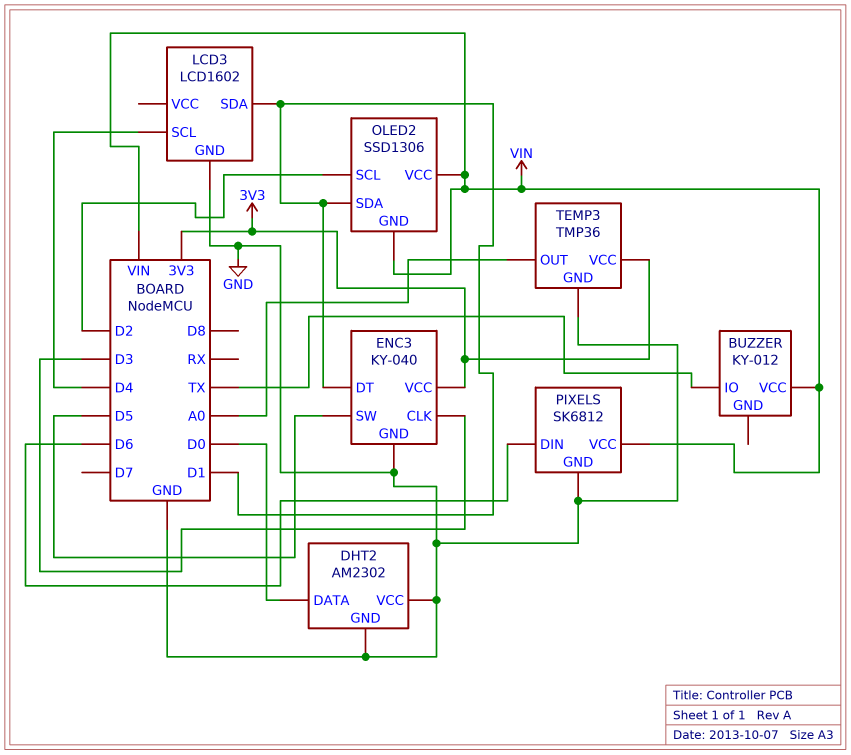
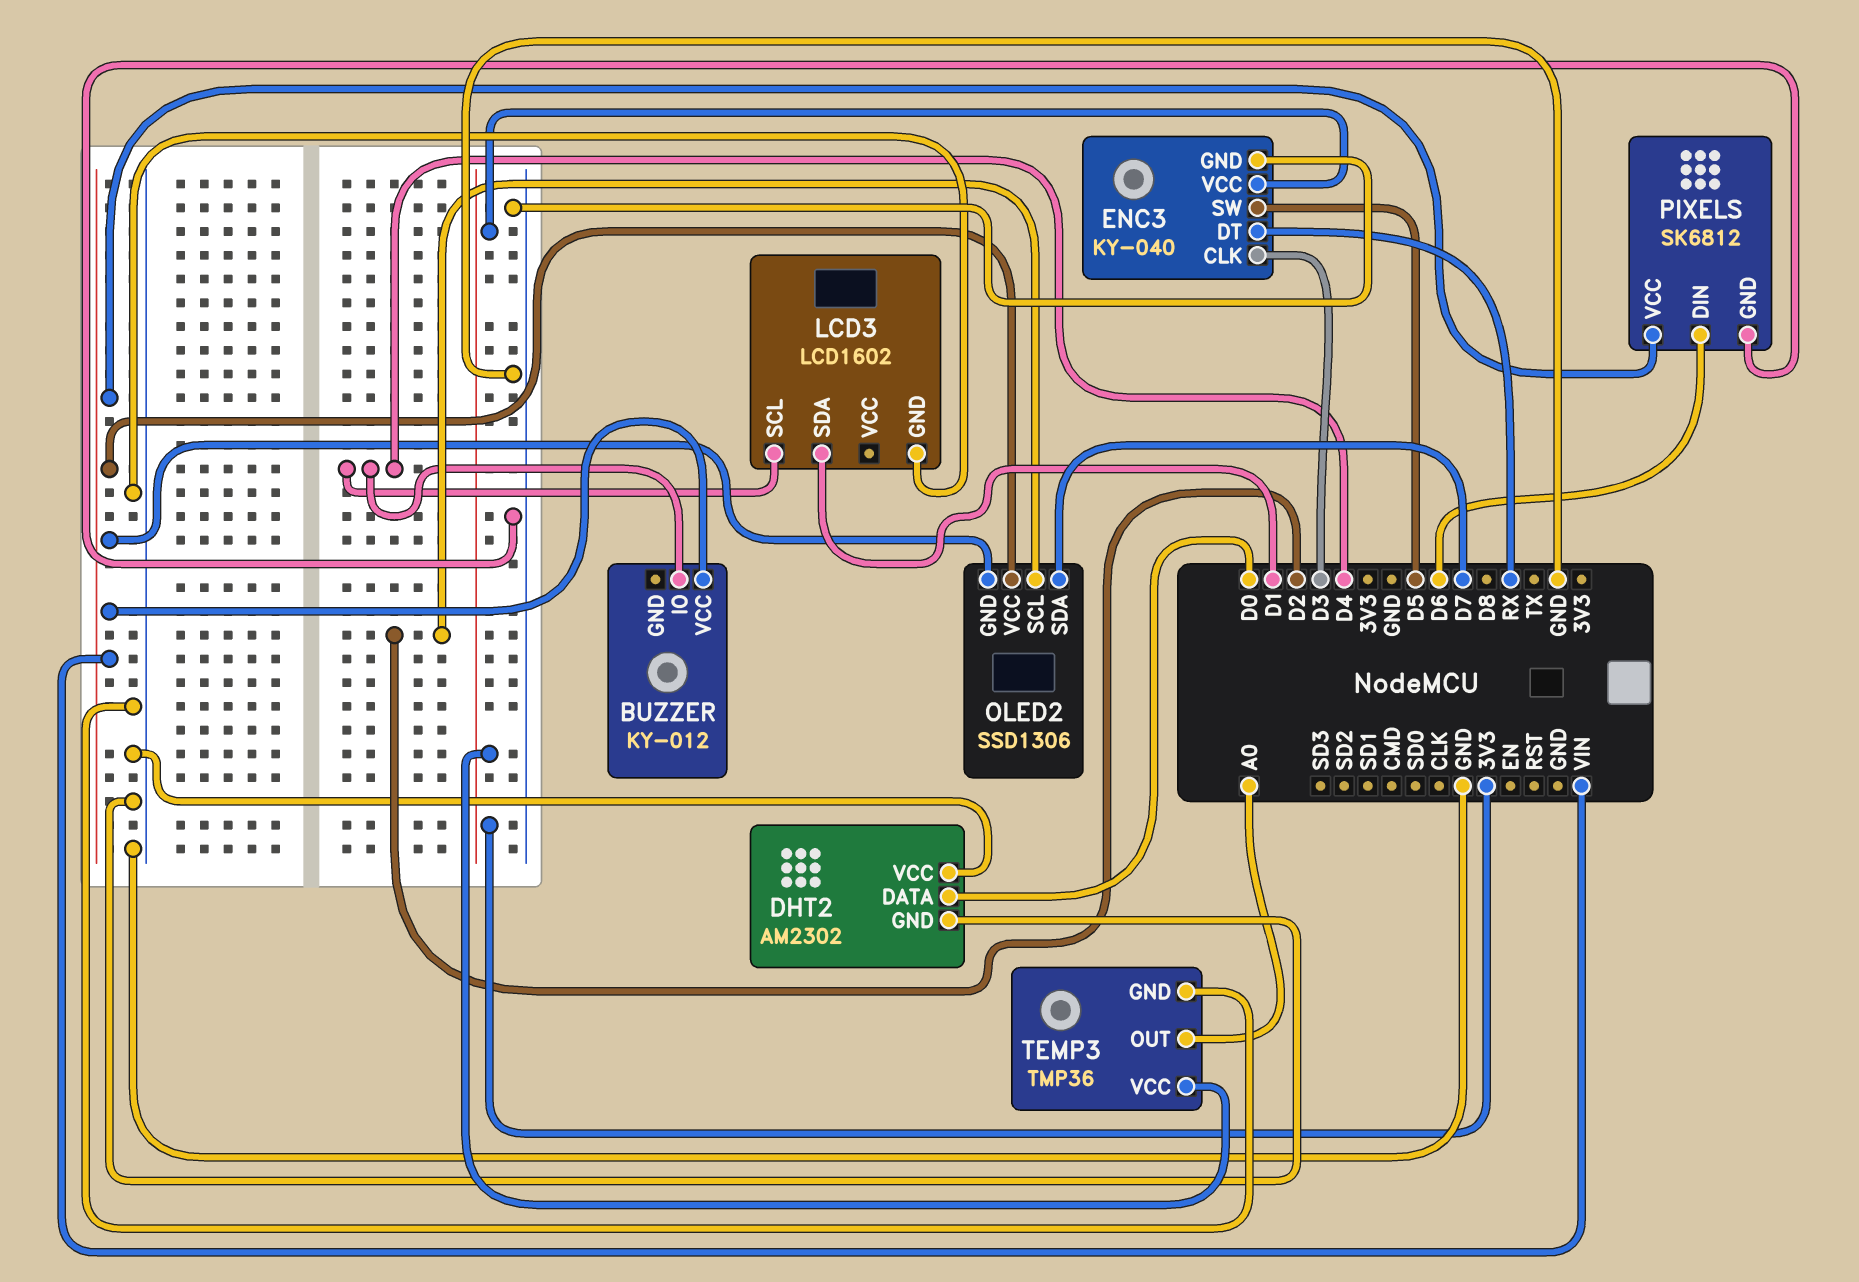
BUZZER pin IO: TX -> D4
ENC3 pin DT: D1 -> RX
OLED2 pin SDA: D1 -> D7

